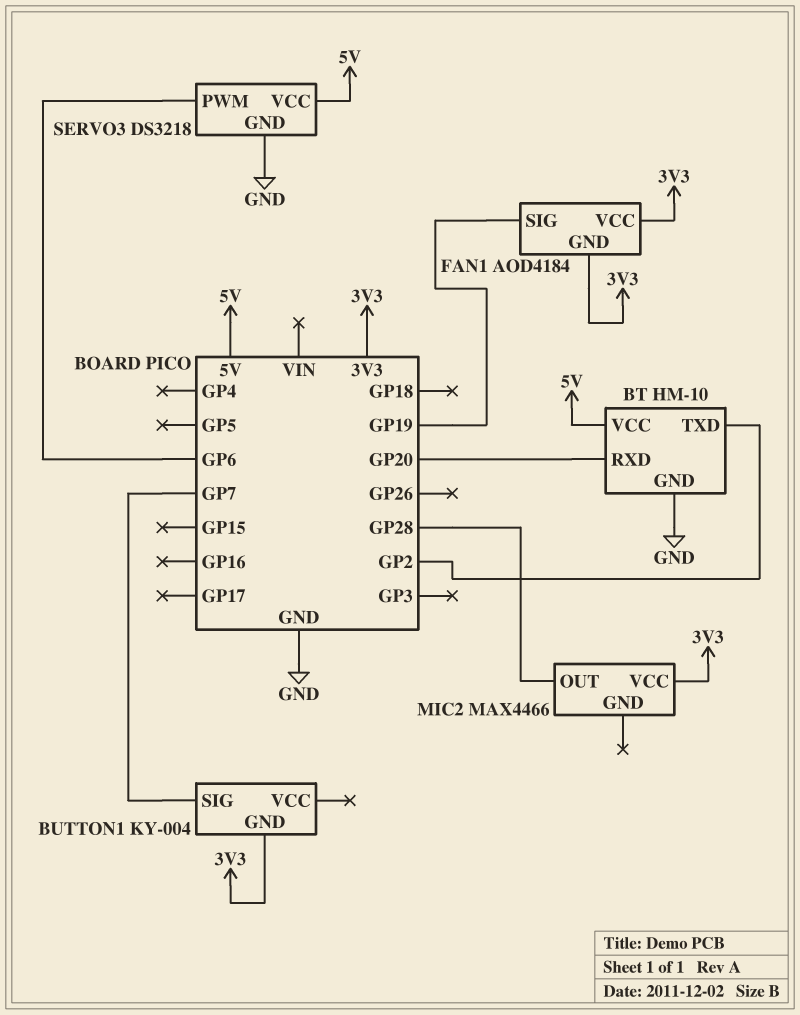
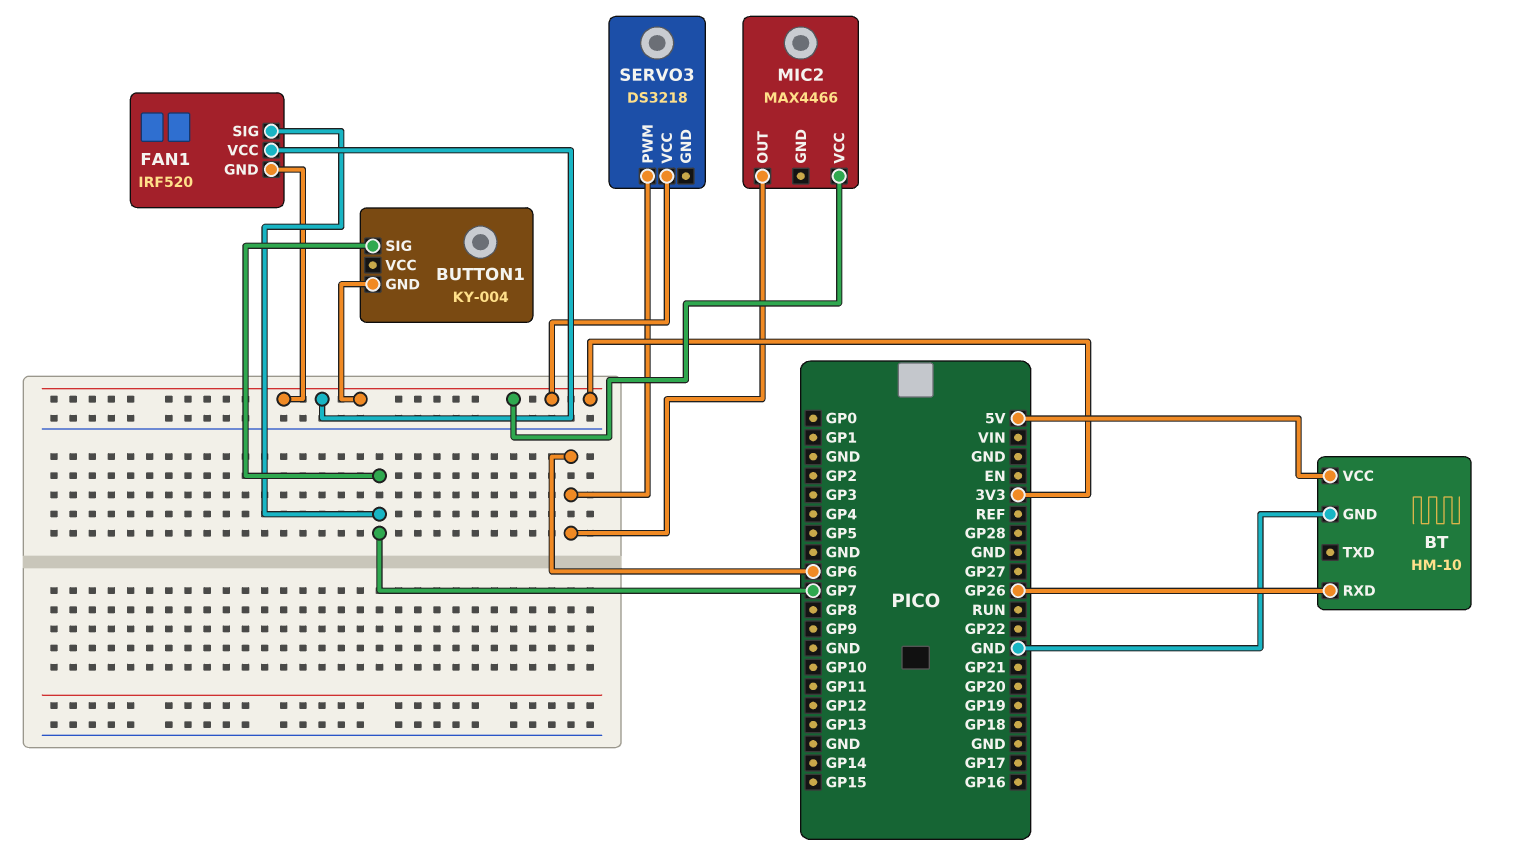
BT pin RXD: GP20 -> GP26
BT pin TXD: GP2 -> none
FAN1: AOD4184 -> IRF520
FAN1 pin SIG: GP19 -> GP7
MIC2 pin OUT: GP28 -> GP6
SERVO3 pin GND: GND -> none
SERVO3 pin VCC: 5V -> 3V3

